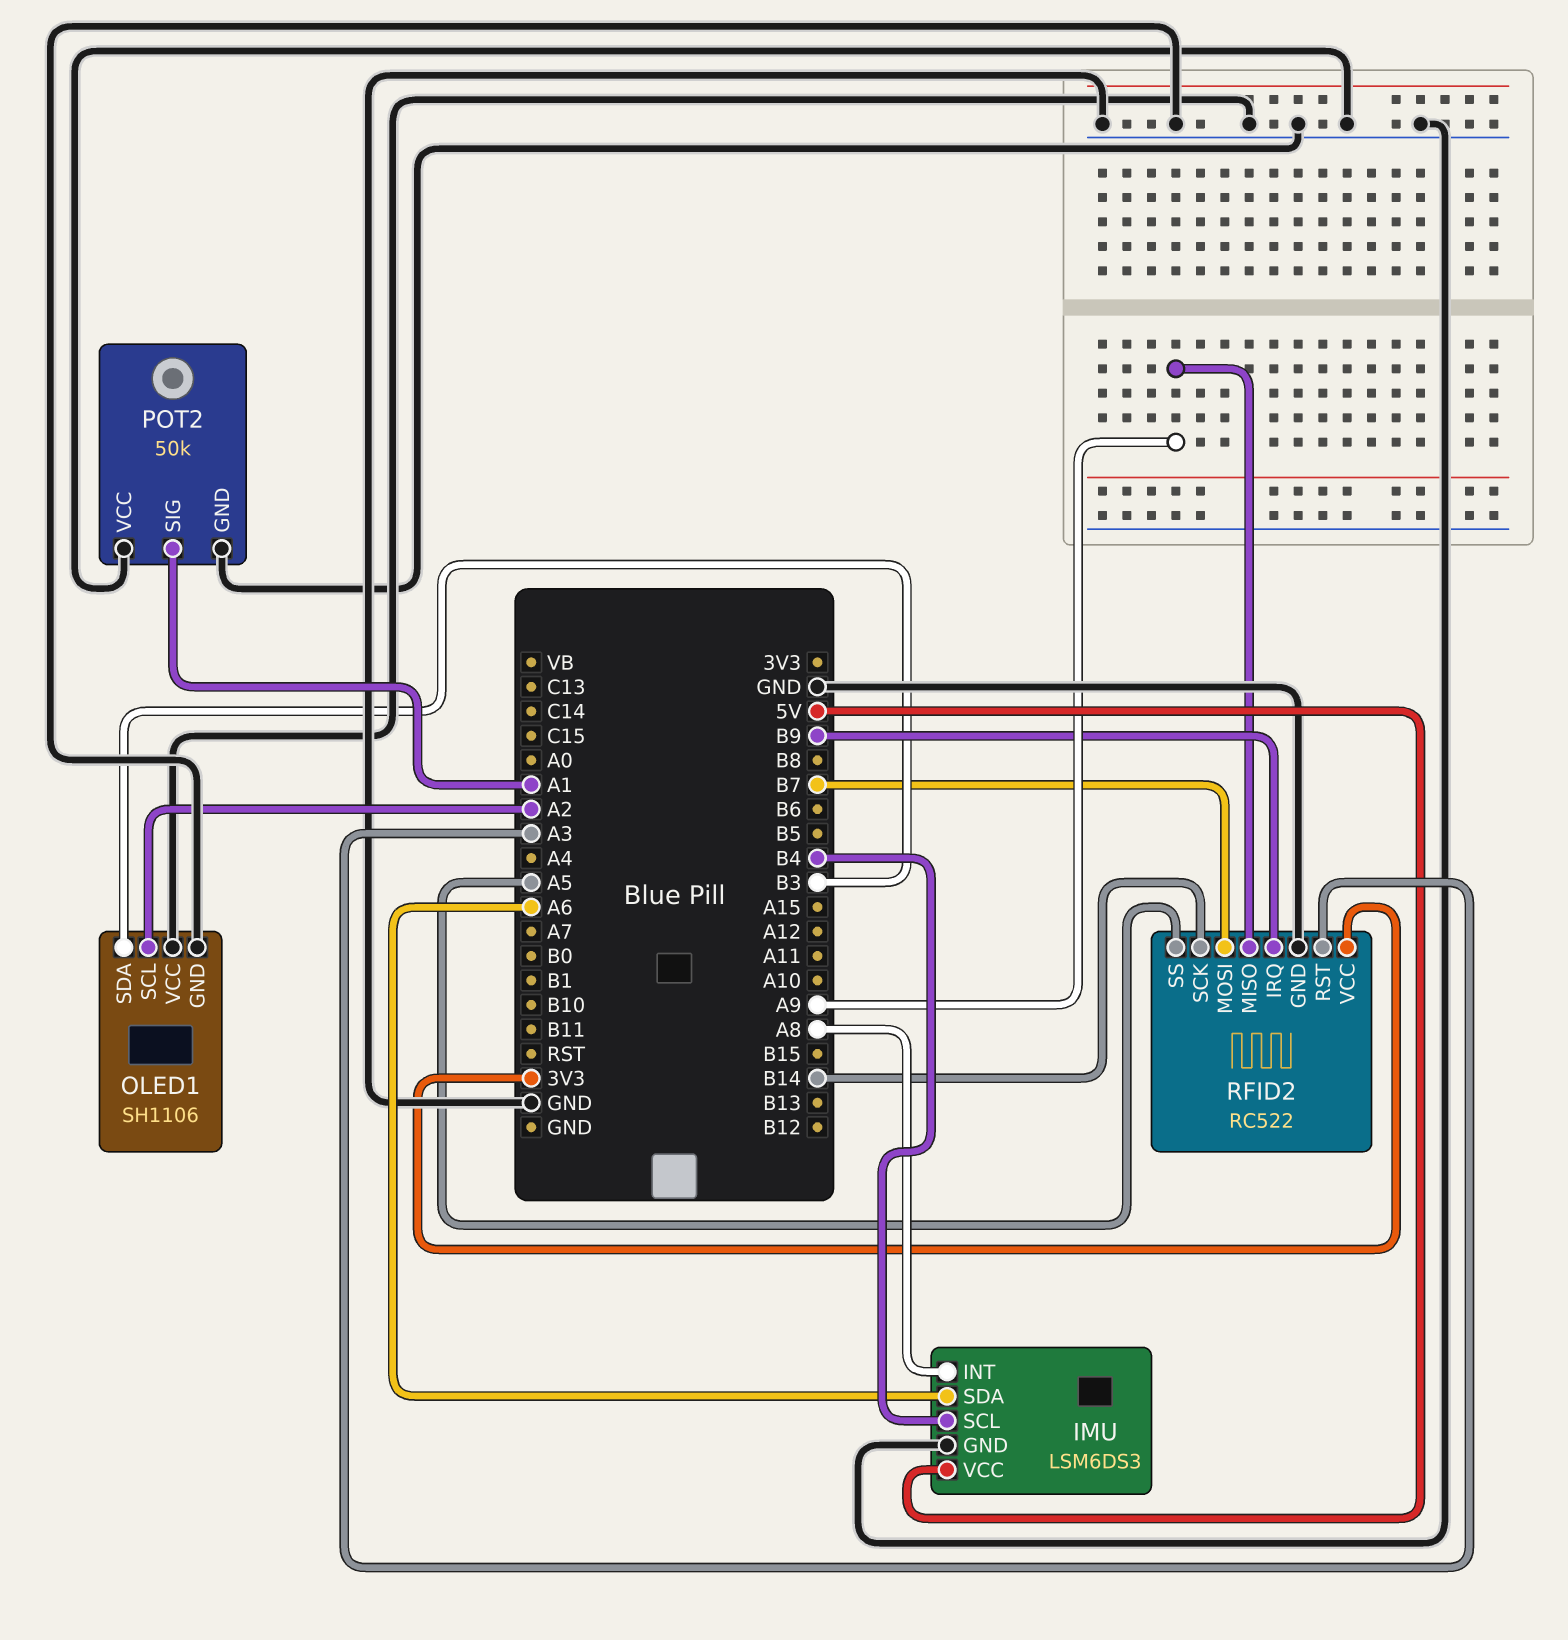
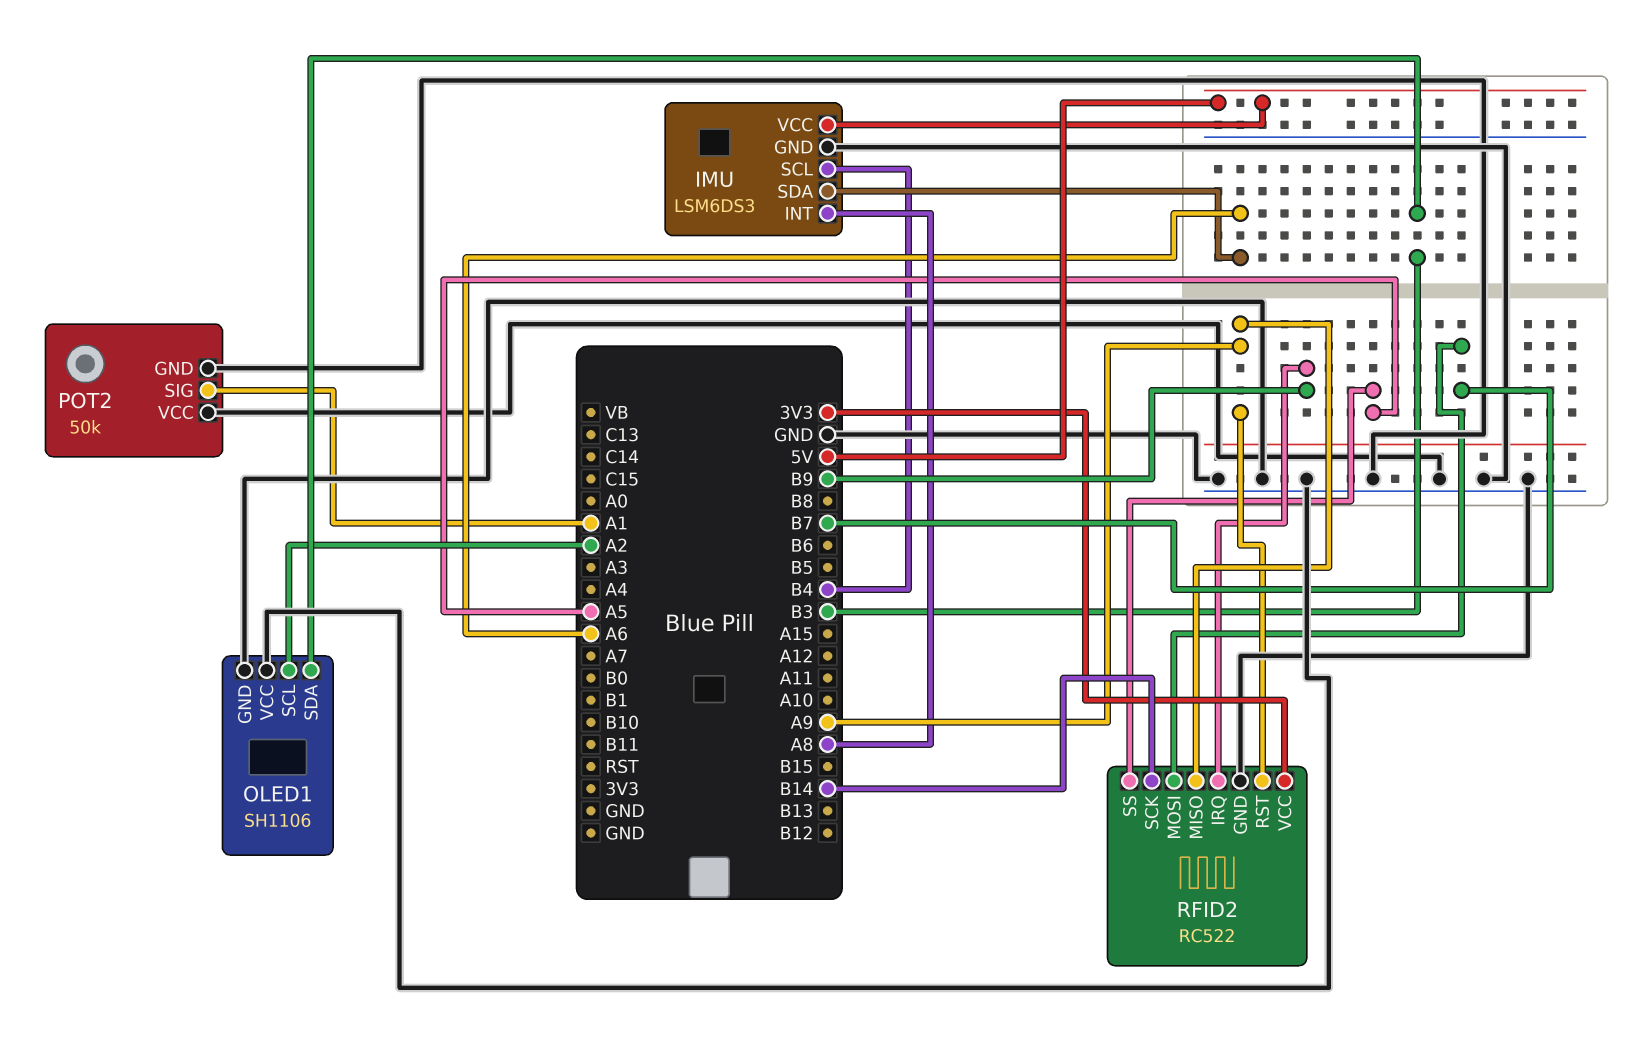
RFID2 pin RST: A3 -> A9

